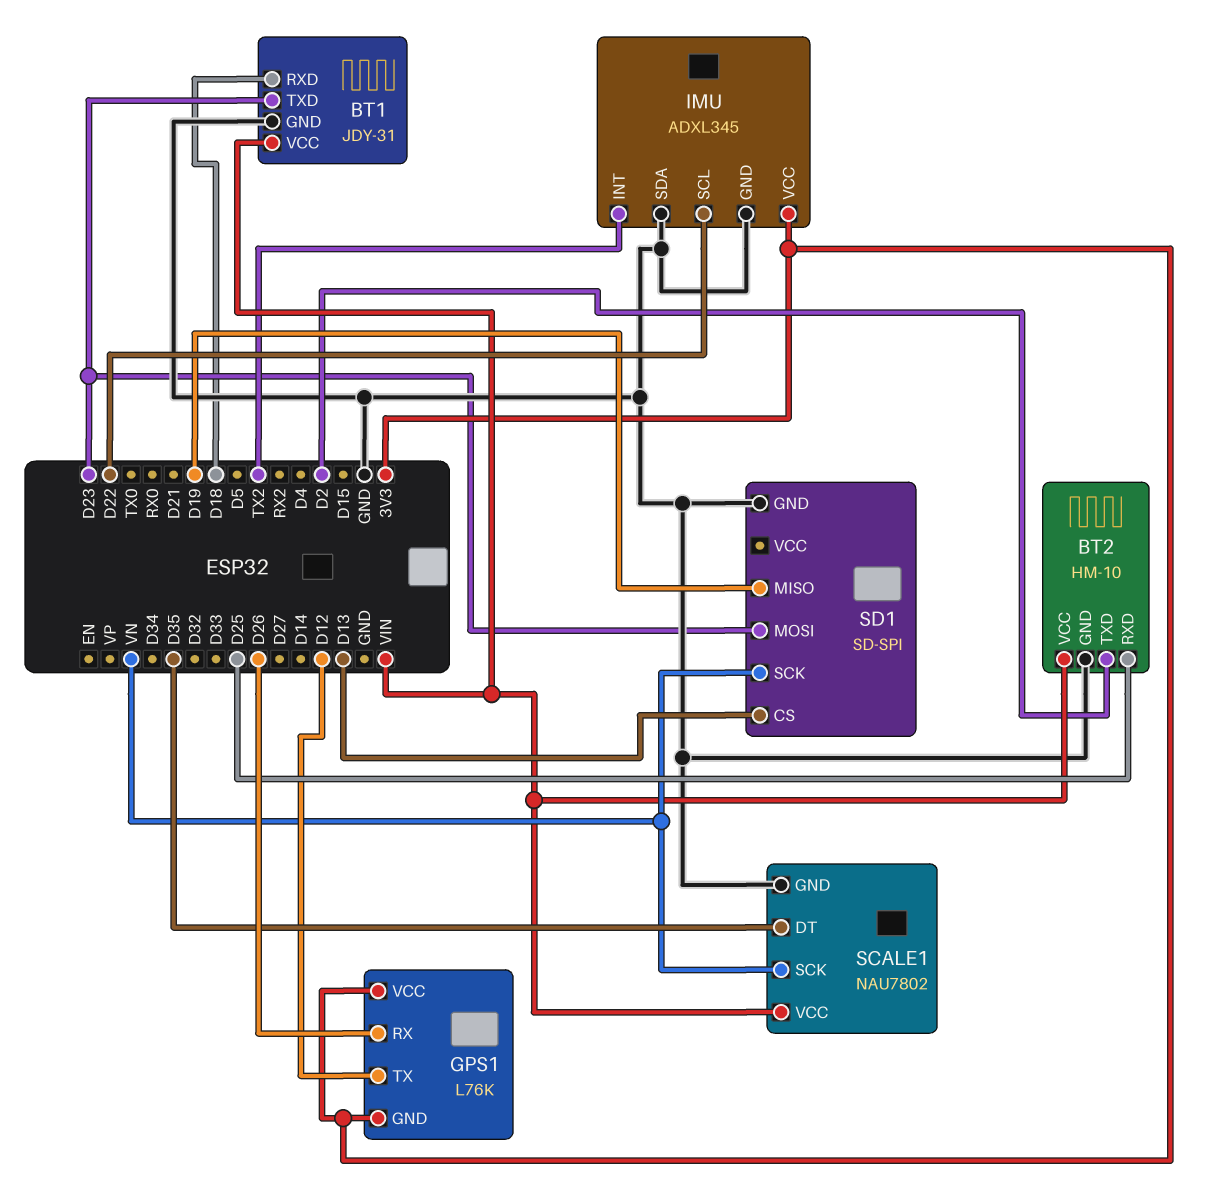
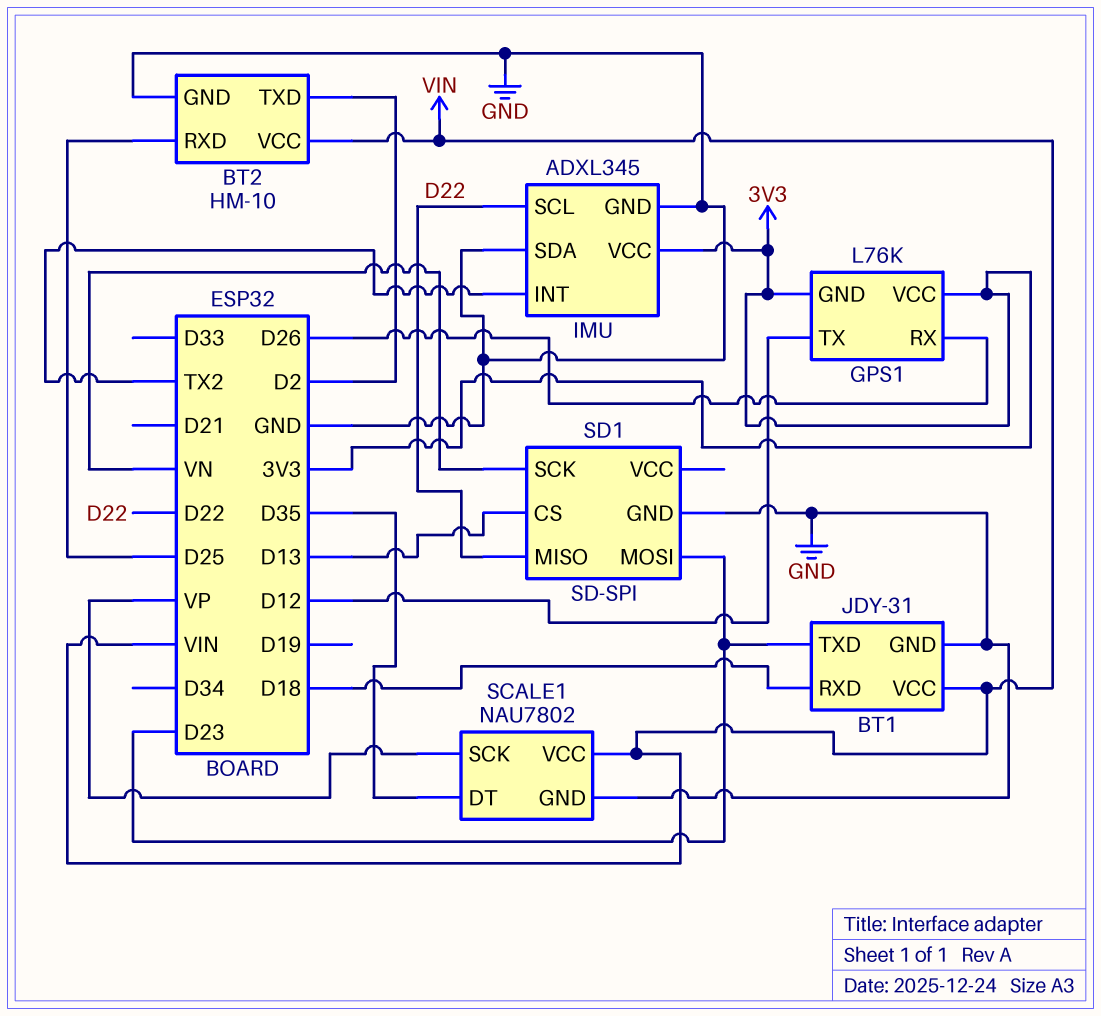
SCALE1 pin SCK: VN -> VP
SD1 pin MISO: D19 -> D22

